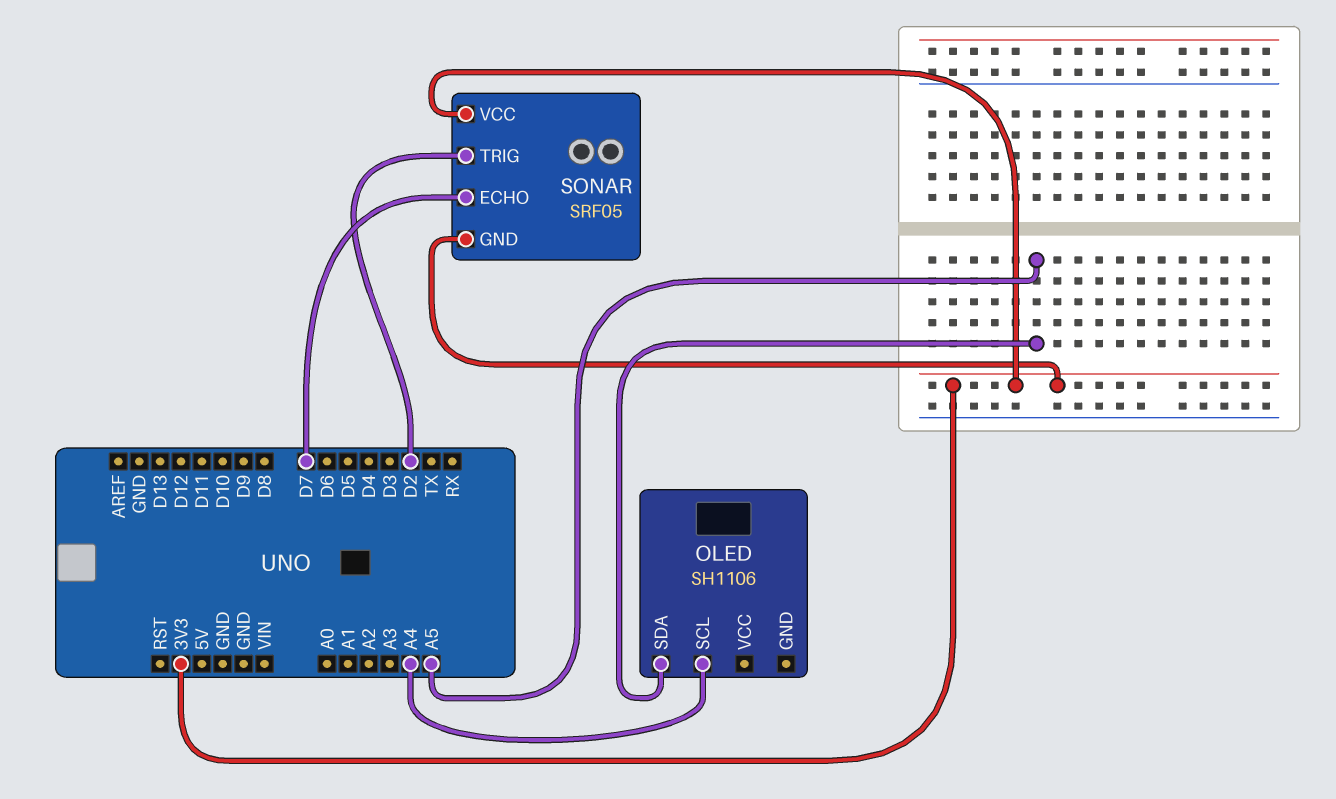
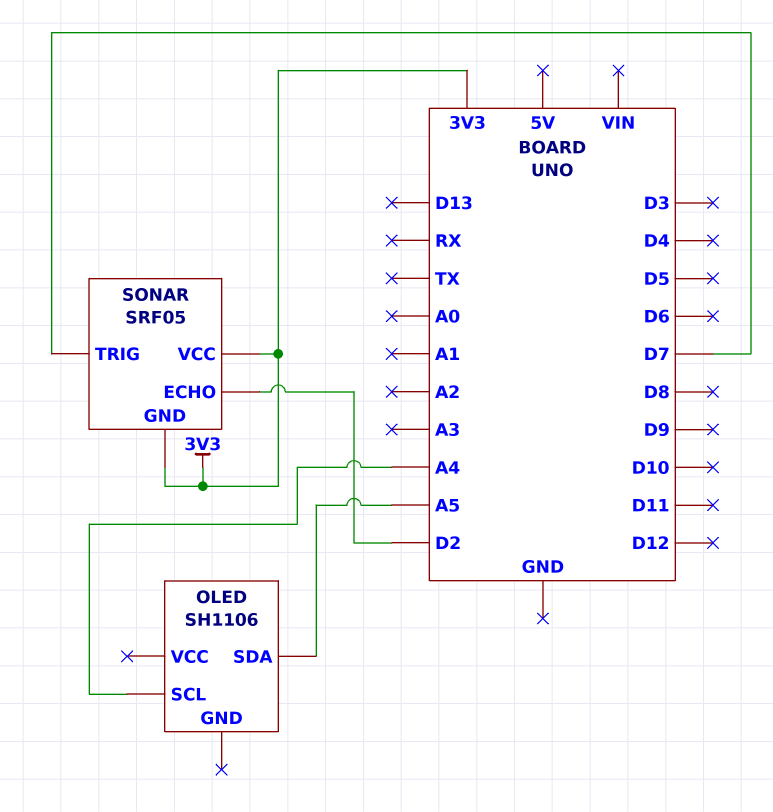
SONAR pin ECHO: D7 -> D2
SONAR pin TRIG: D2 -> D7

